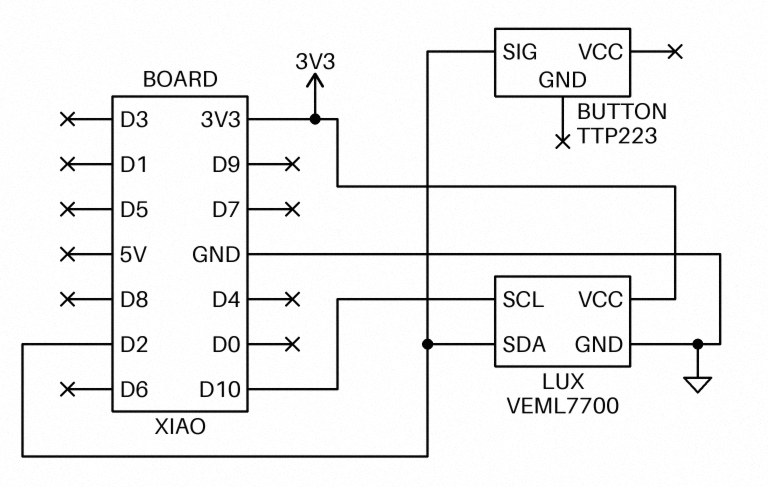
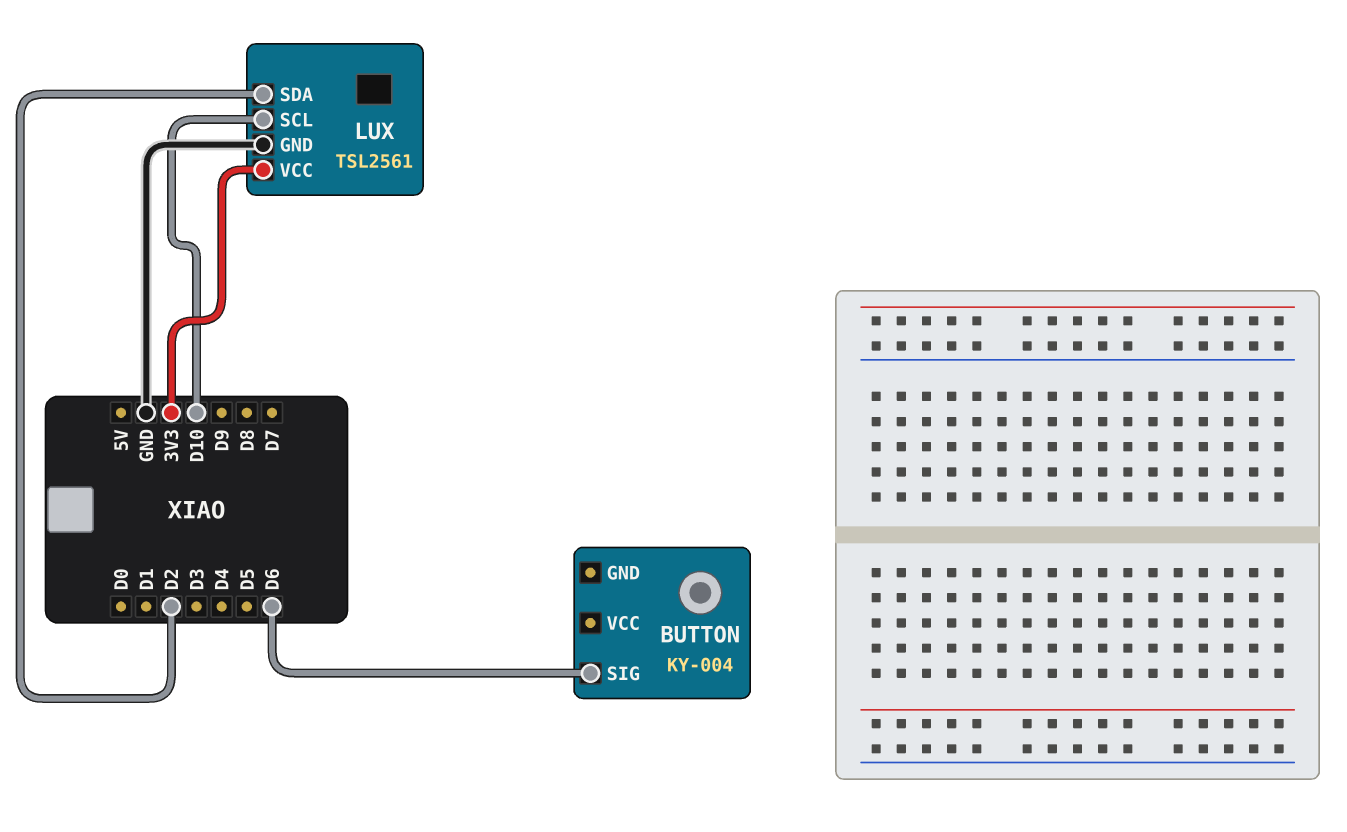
BUTTON: TTP223 -> KY-004
BUTTON pin SIG: D2 -> D6
LUX: VEML7700 -> TSL2561

